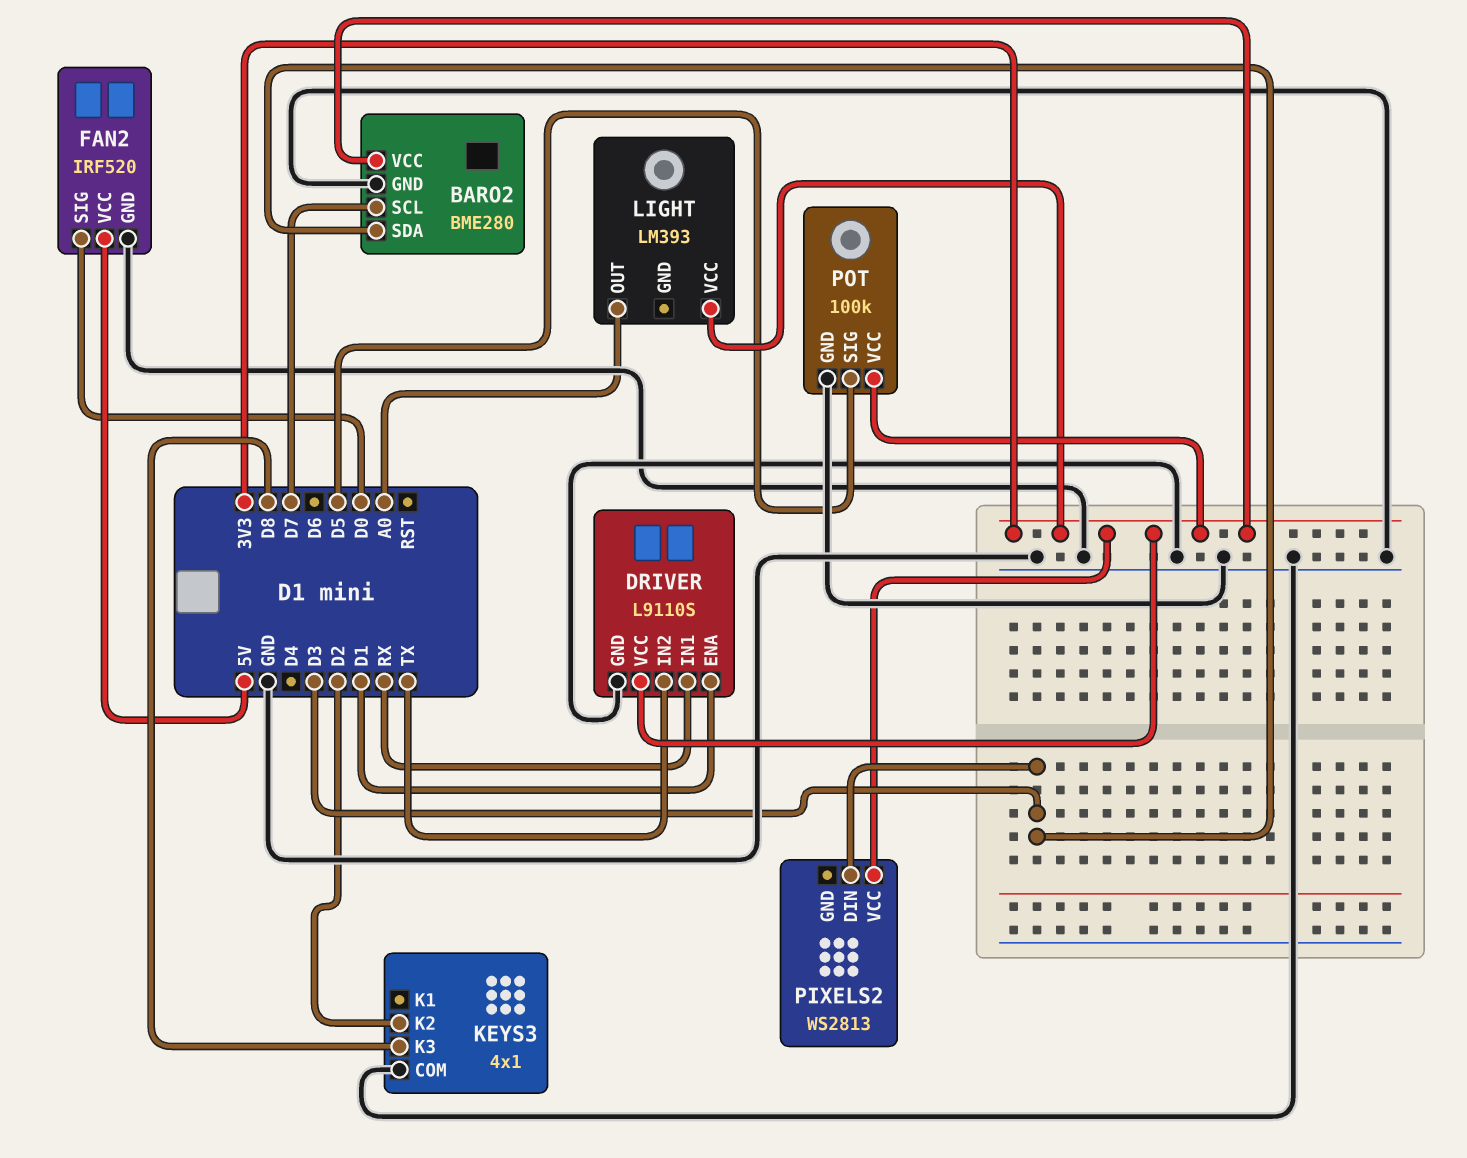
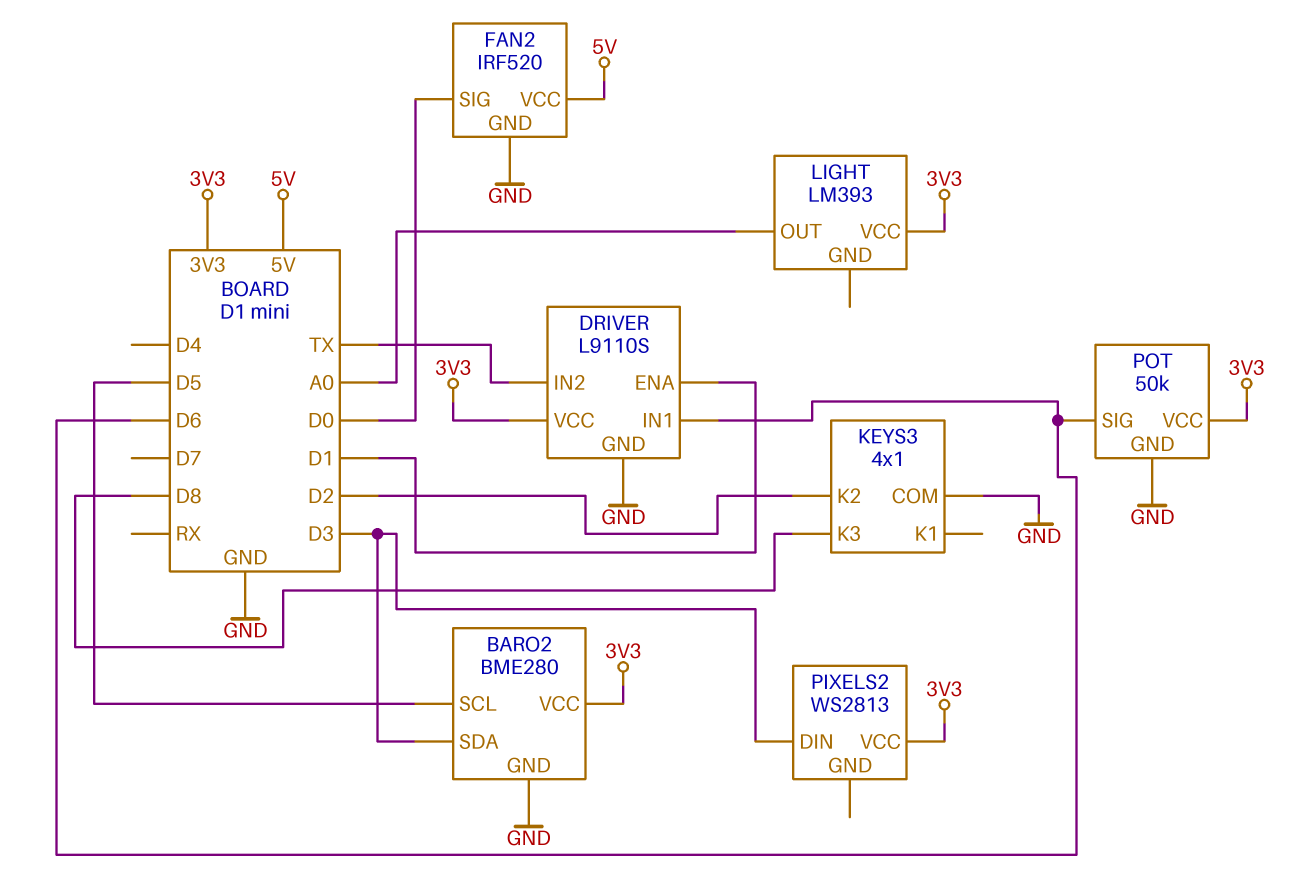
BARO2 pin SCL: D7 -> D5
DRIVER pin IN1: RX -> D6
POT: 100k -> 50k
POT pin SIG: D5 -> D6

